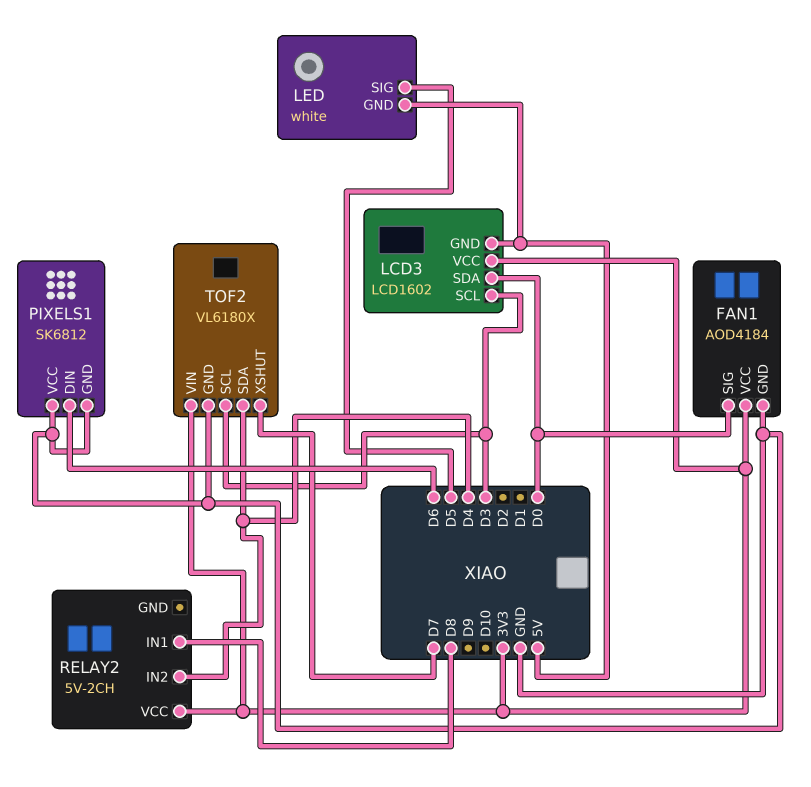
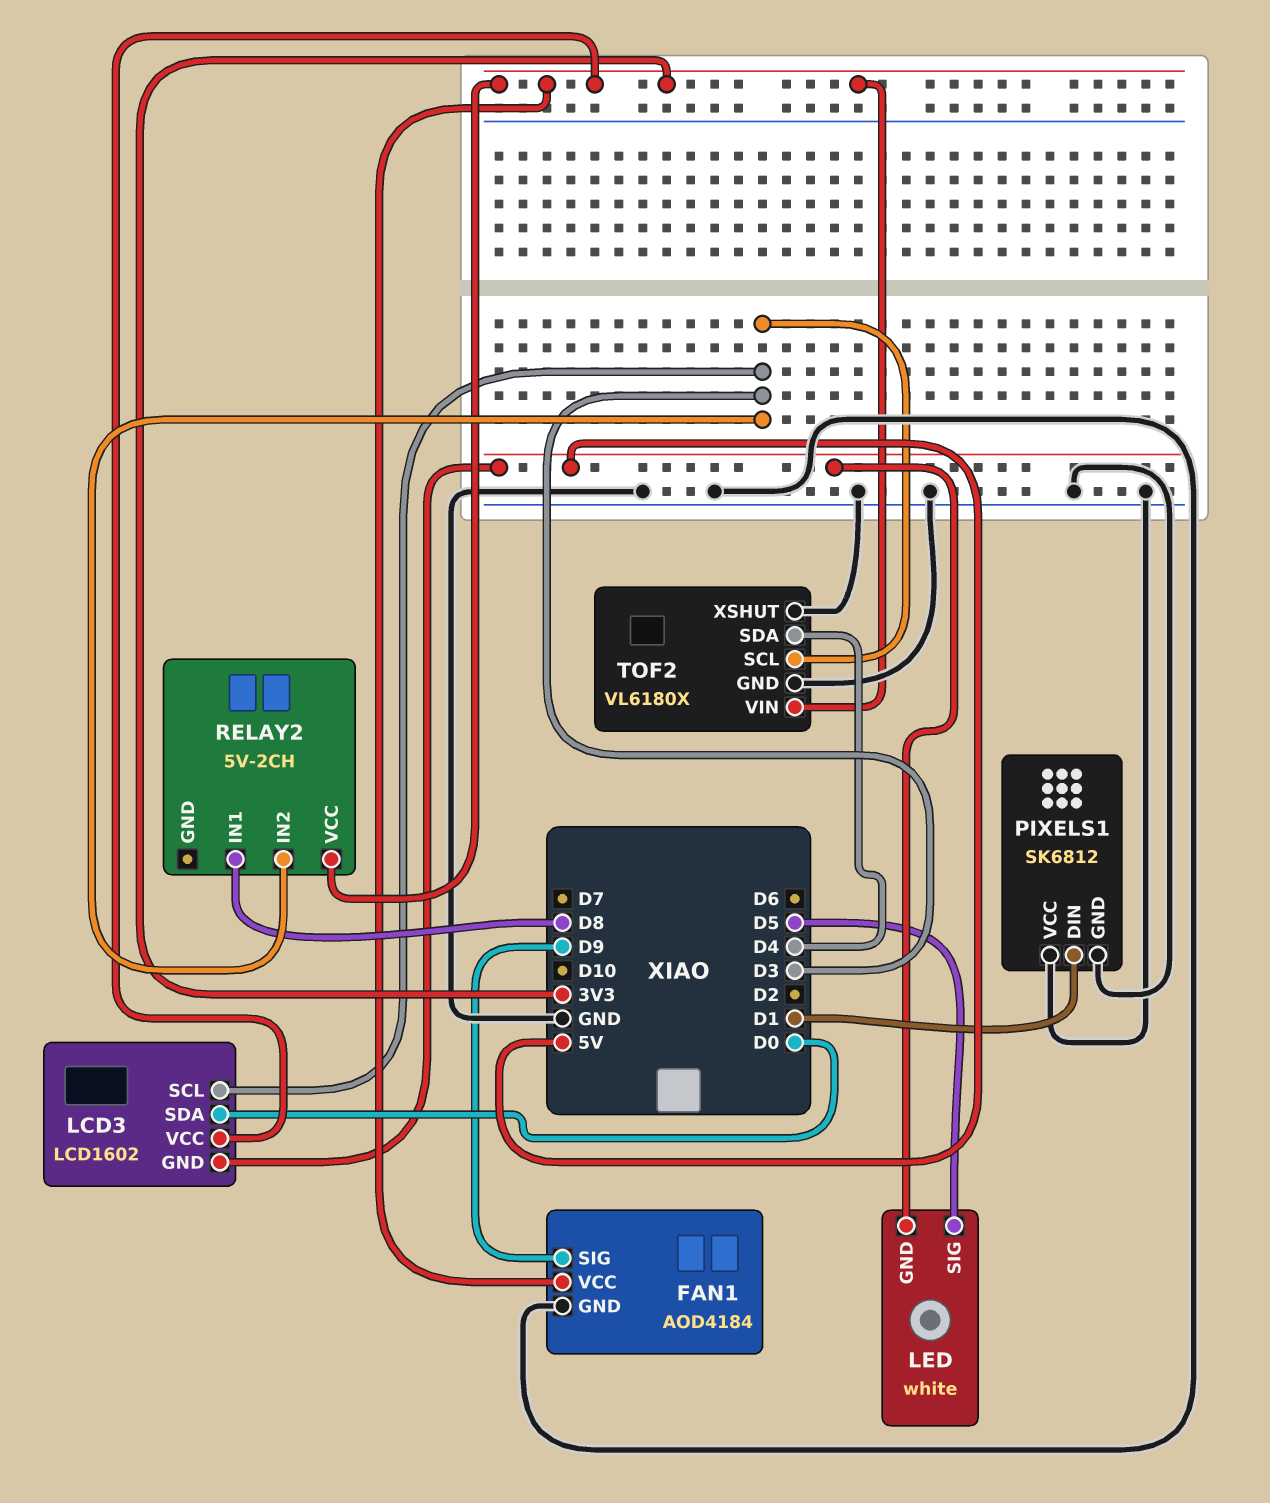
FAN1 pin SIG: D0 -> D9
PIXELS1 pin DIN: D6 -> D1
RELAY2 pin IN2: D4 -> D3
TOF2 pin XSHUT: D7 -> GND

